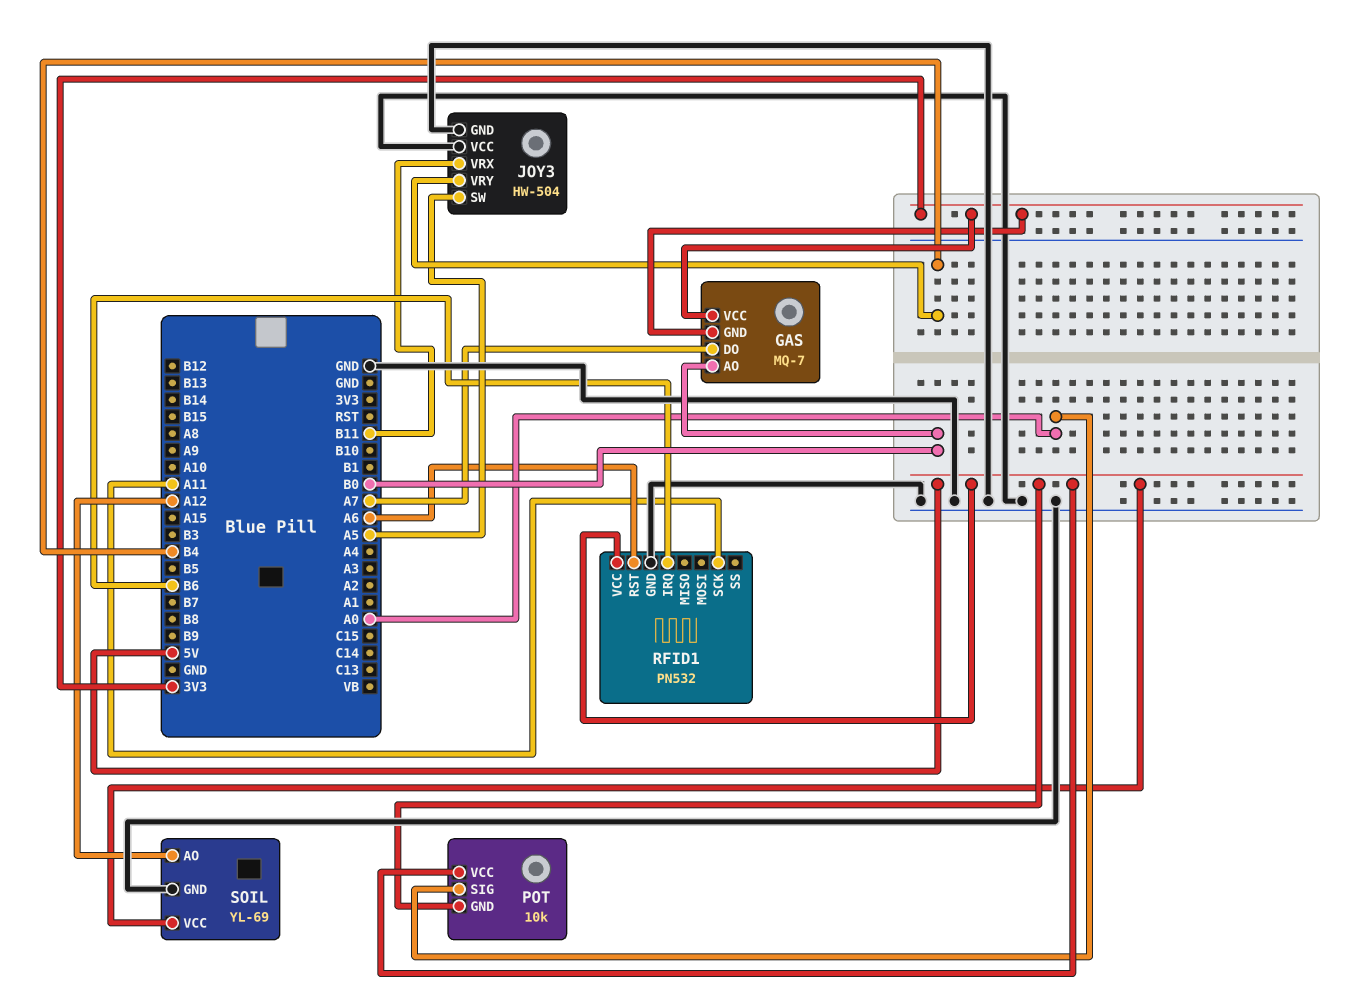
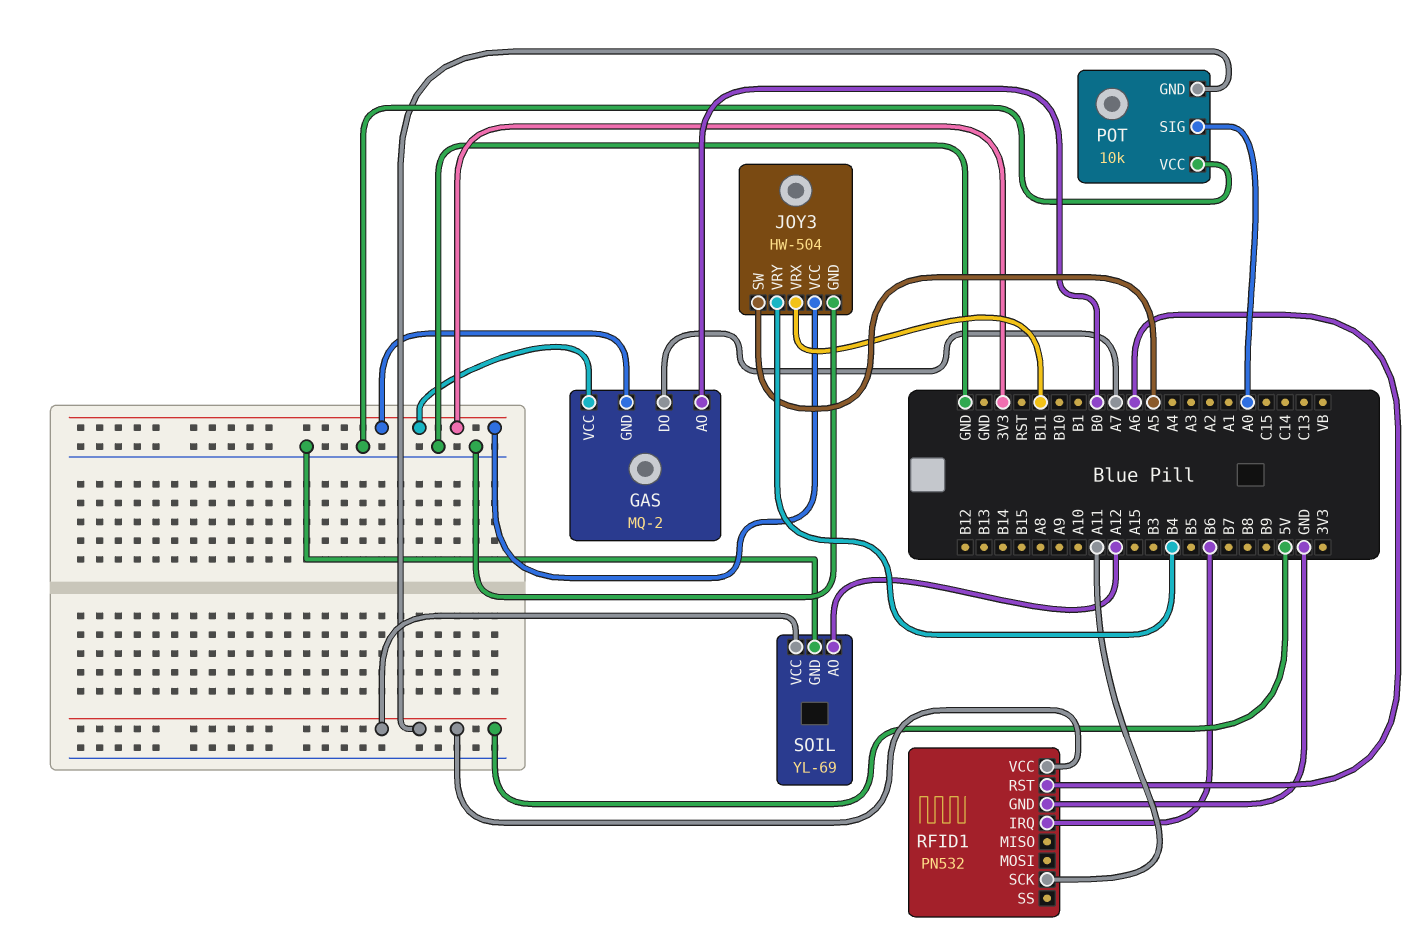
GAS: MQ-7 -> MQ-2
JOY3 pin VCC: GND -> 3V3
POT pin VCC: 5V -> GND

